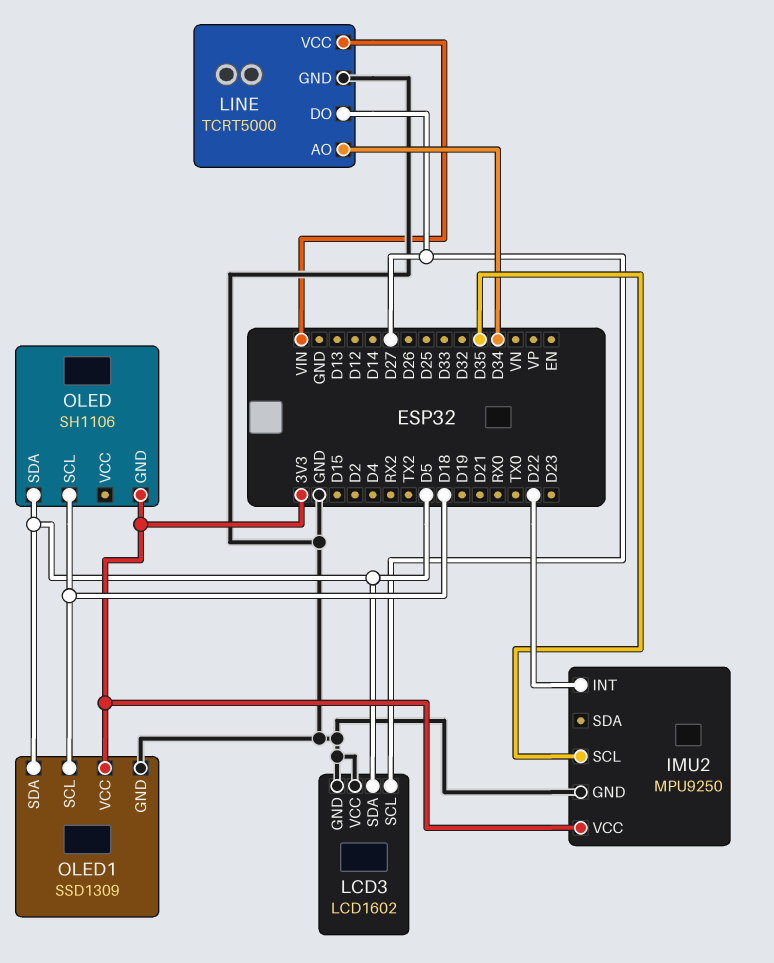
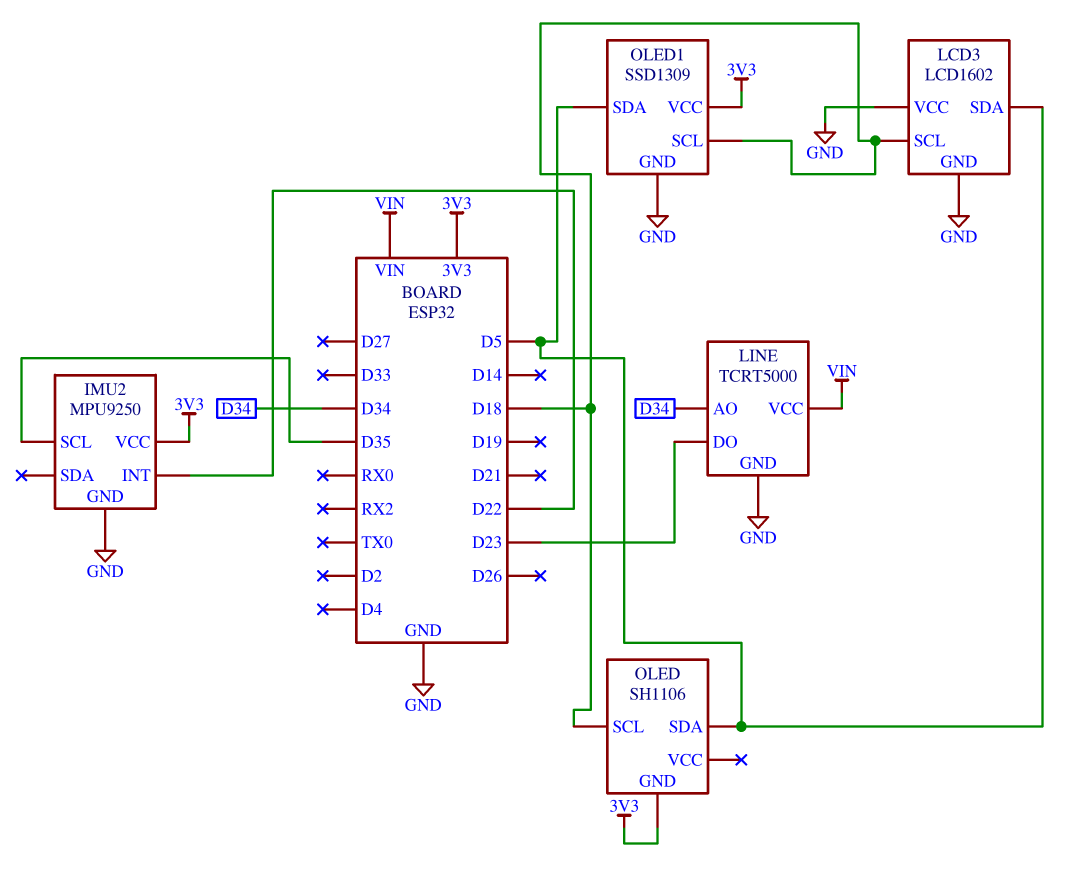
LCD3 pin SCL: D27 -> D18
LINE pin DO: D27 -> D23

